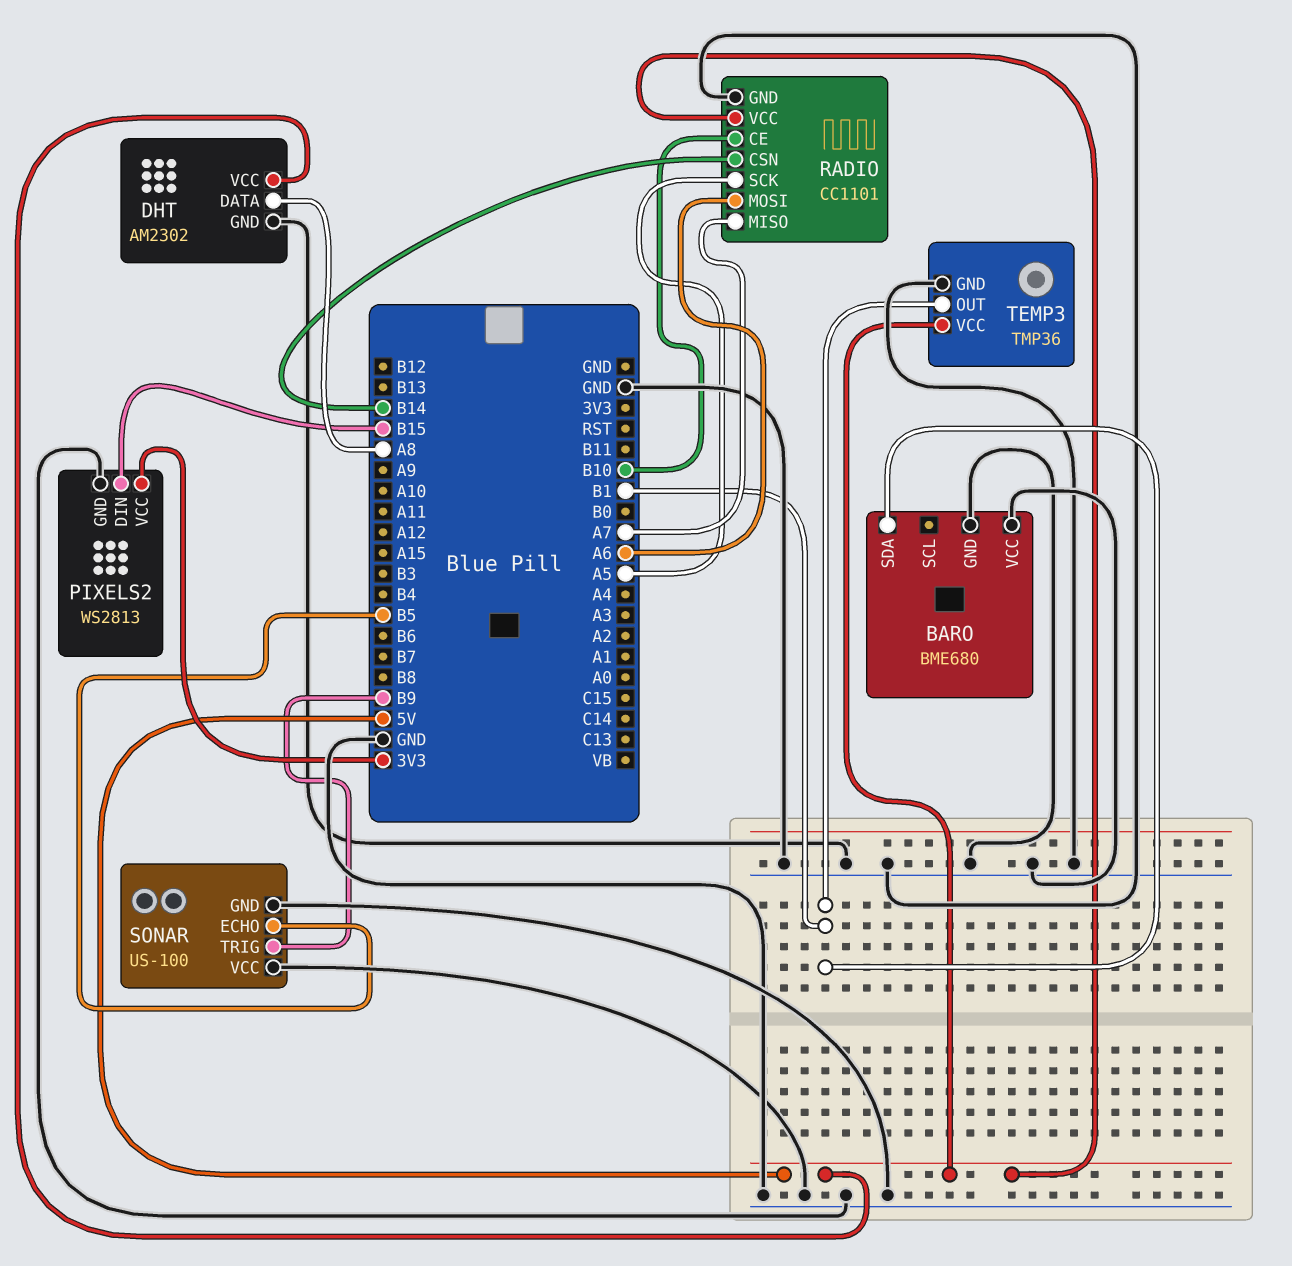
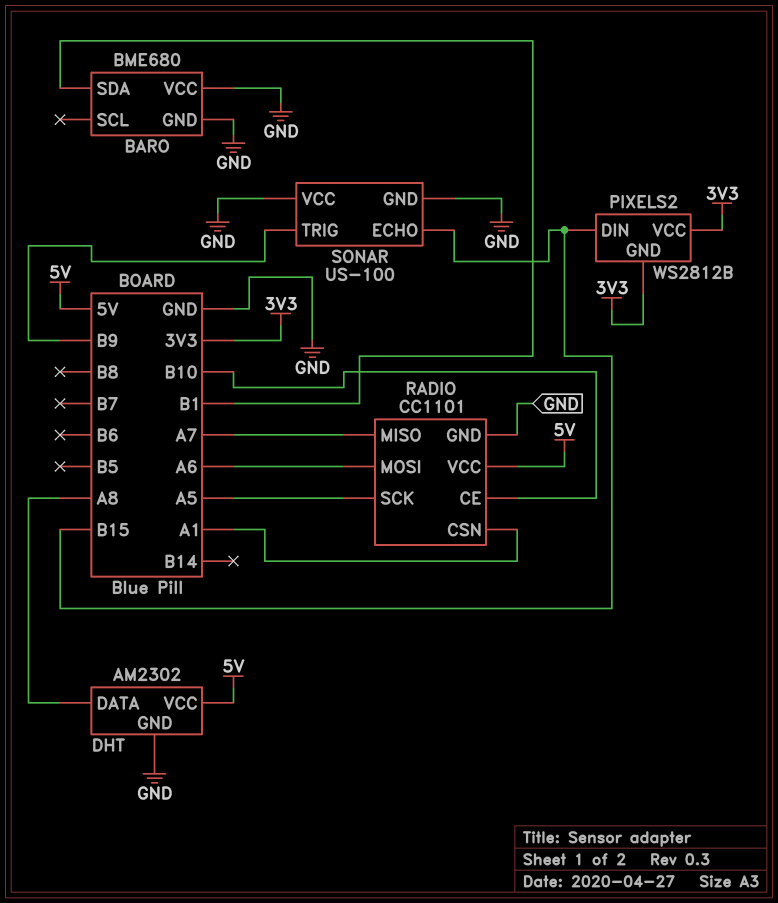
PIXELS2: WS2813 -> WS2812B
PIXELS2 pin GND: GND -> 3V3
RADIO pin CSN: B14 -> A1
SONAR pin ECHO: B5 -> B15
TEMP3: TMP36 -> none
TEMP3 pin GND: GND -> none
TEMP3 pin OUT: B1 -> none
TEMP3 pin VCC: 5V -> none

